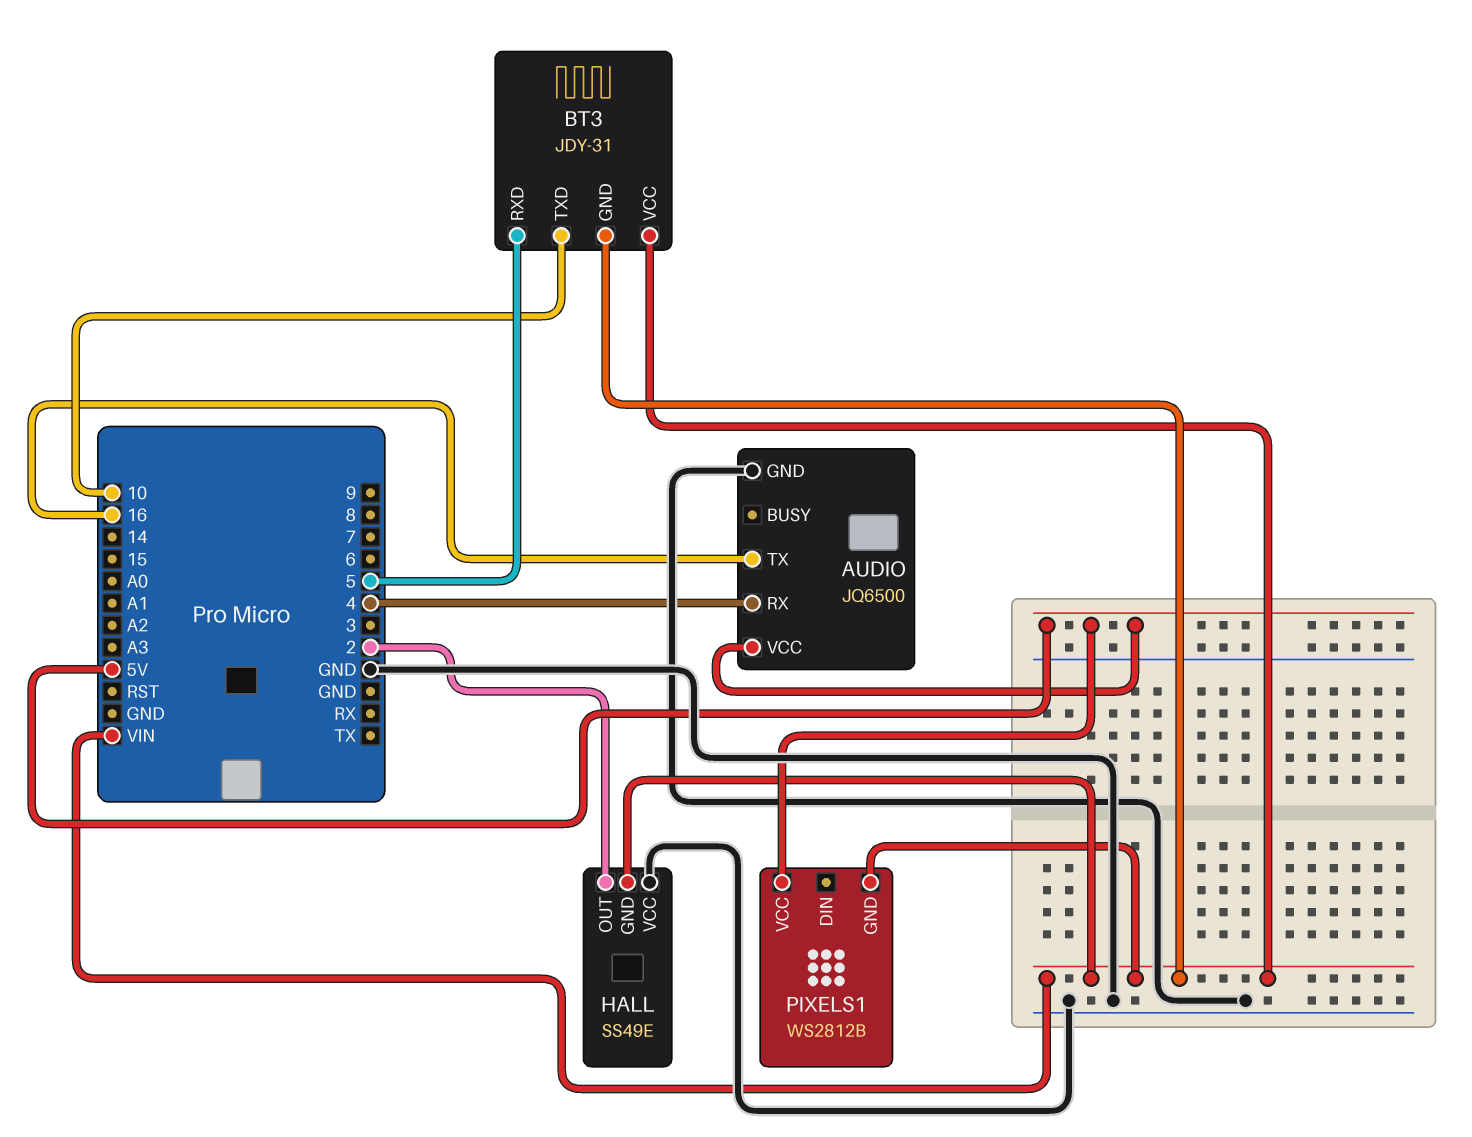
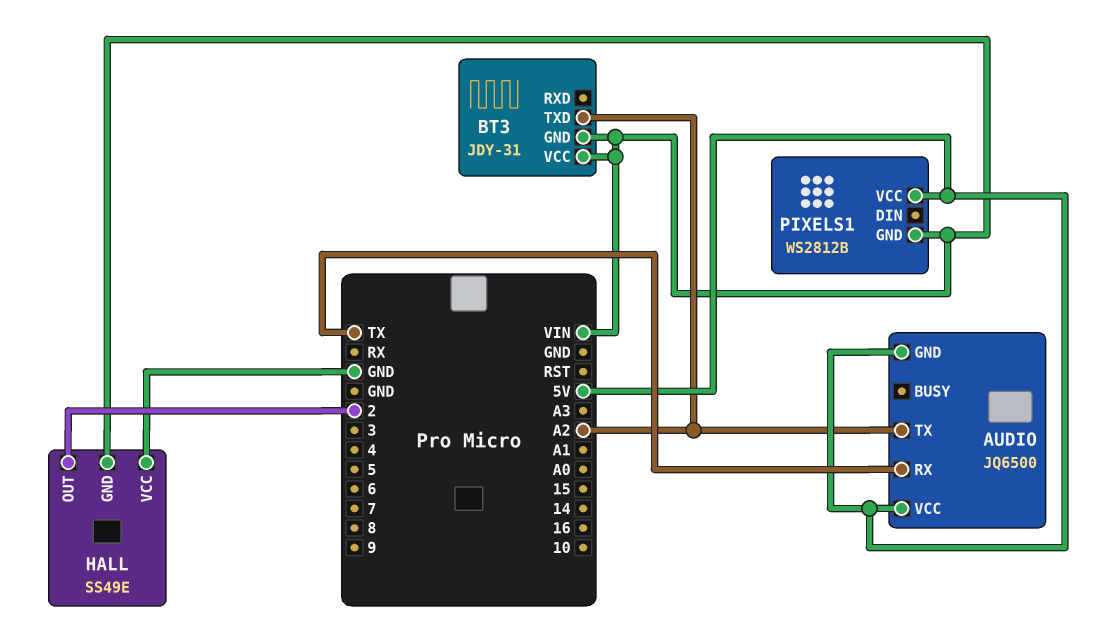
AUDIO pin GND: GND -> 5V
AUDIO pin RX: 4 -> TX
AUDIO pin TX: 16 -> A2
BT3 pin RXD: 5 -> none
BT3 pin TXD: 10 -> A2

